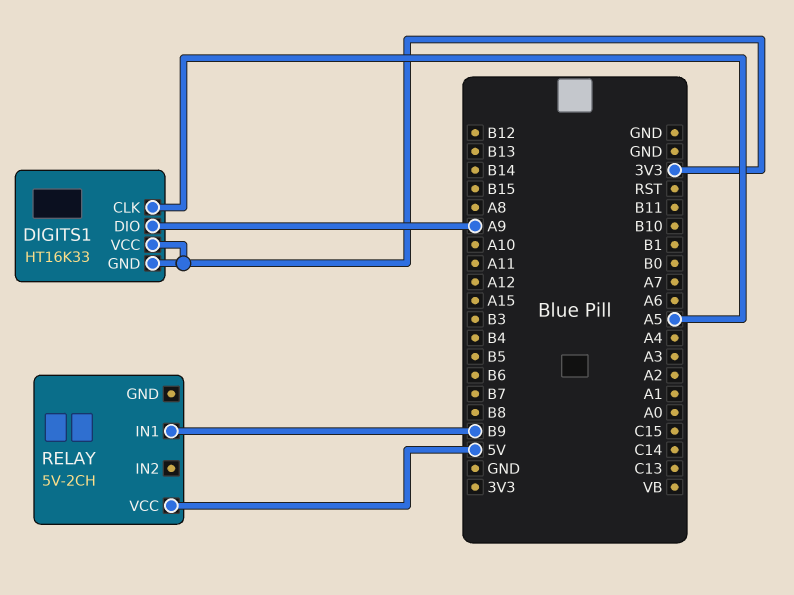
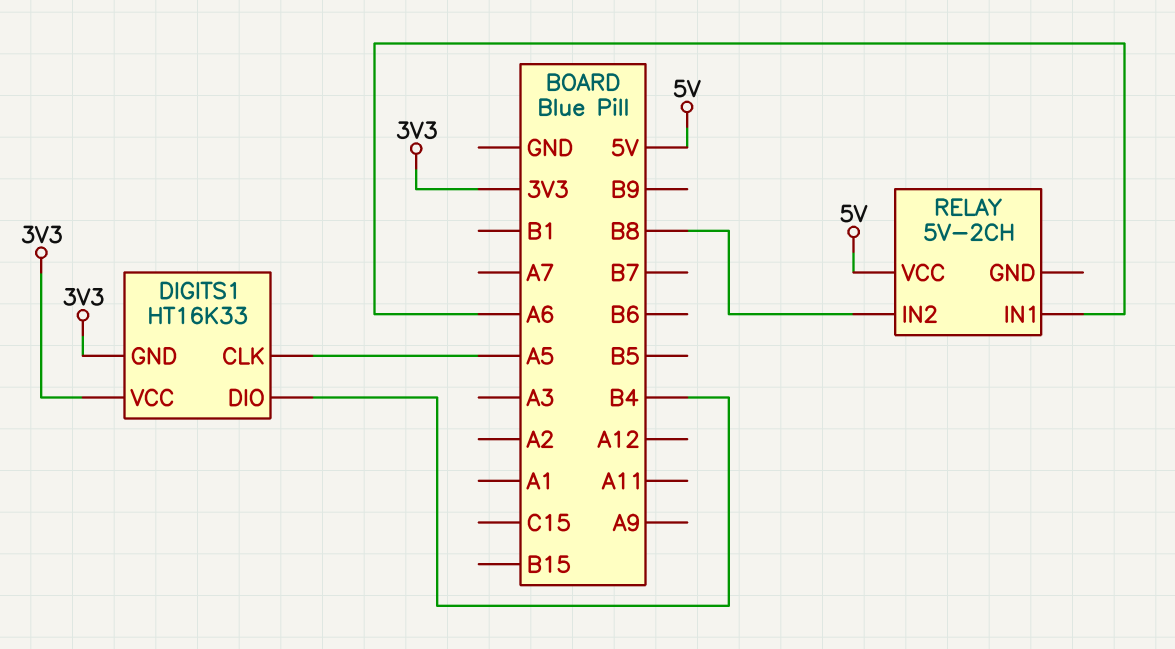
DIGITS1 pin DIO: A9 -> B4
RELAY pin IN1: B9 -> A6
RELAY pin IN2: none -> B8

